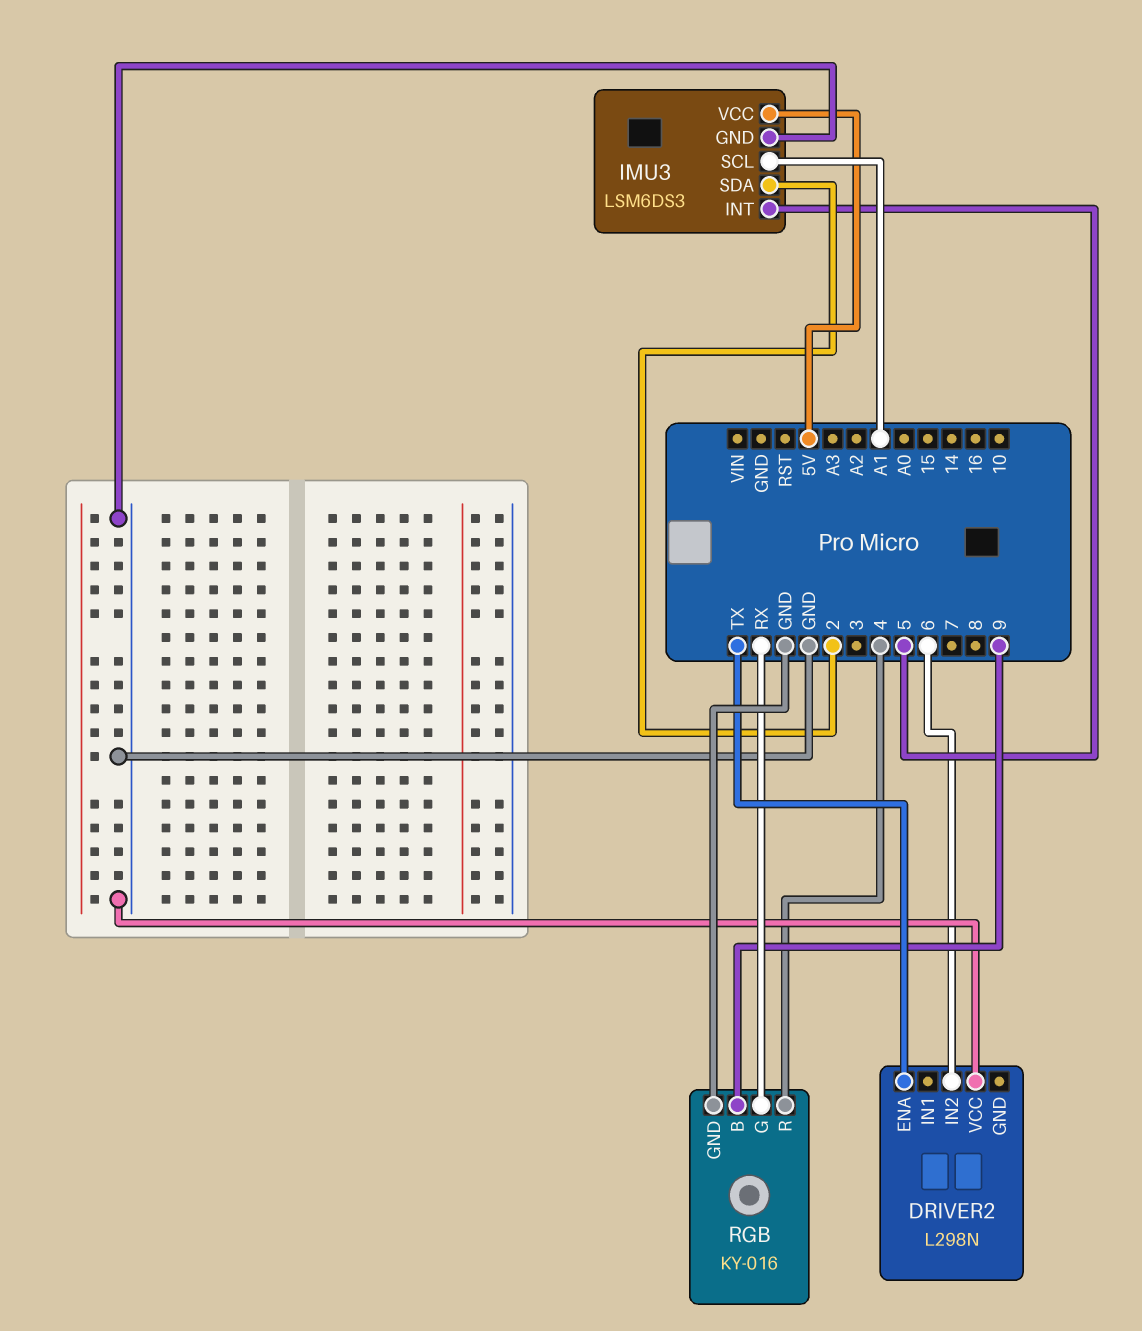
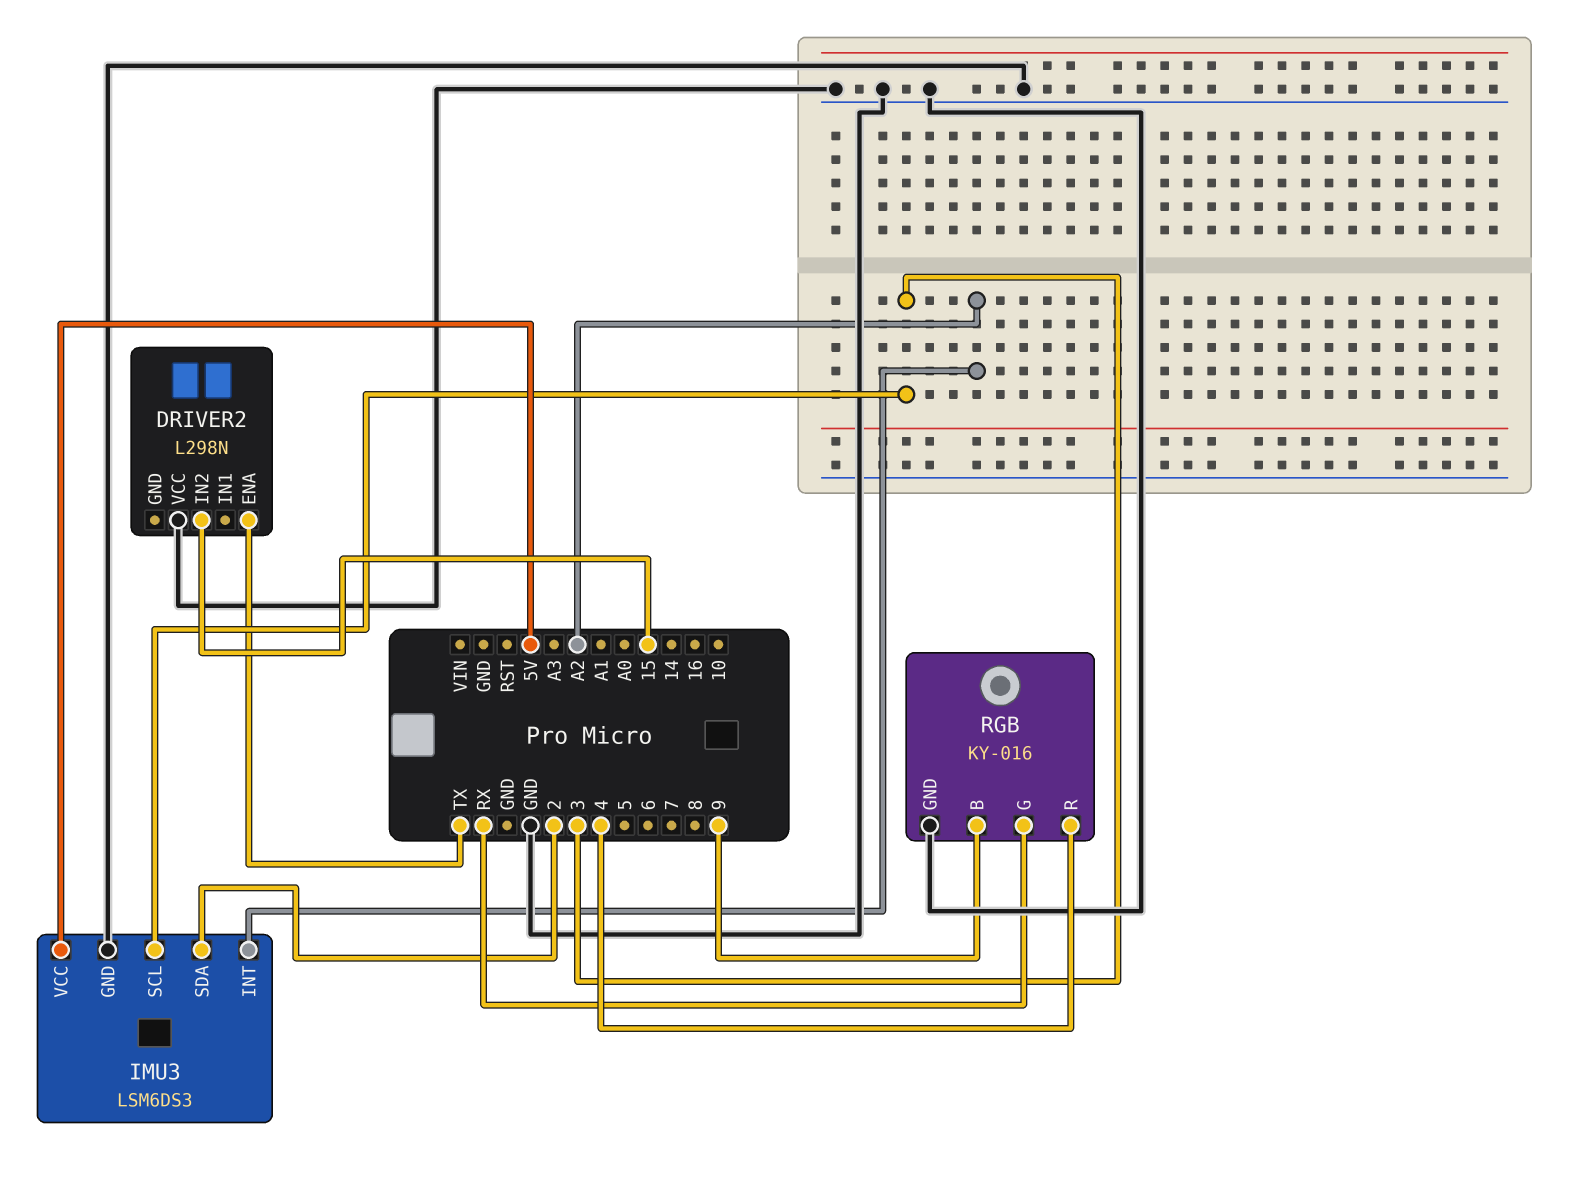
DRIVER2 pin IN2: 6 -> 15
IMU3 pin INT: 5 -> A2
IMU3 pin SCL: A1 -> 3

